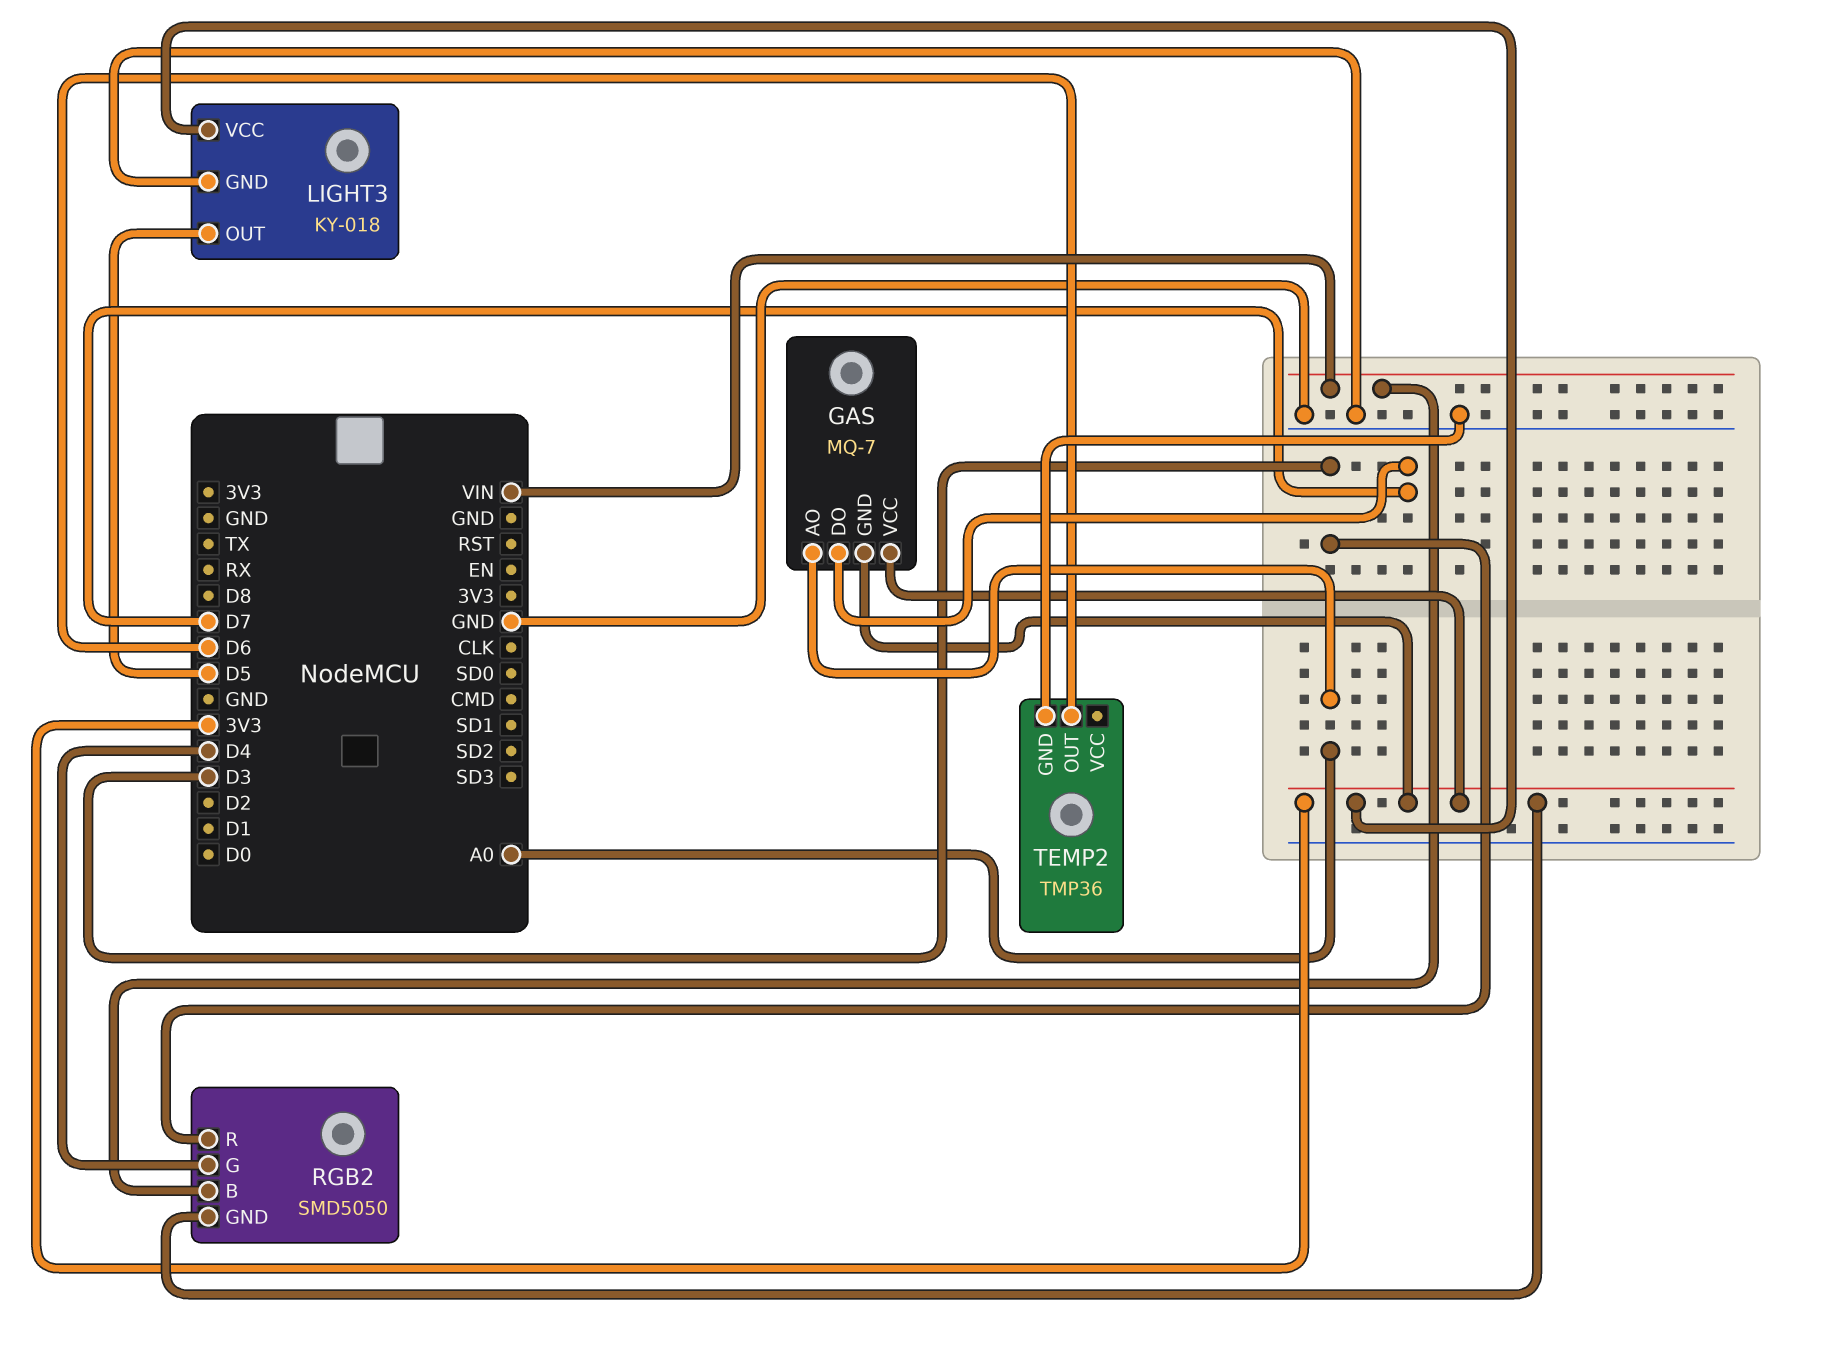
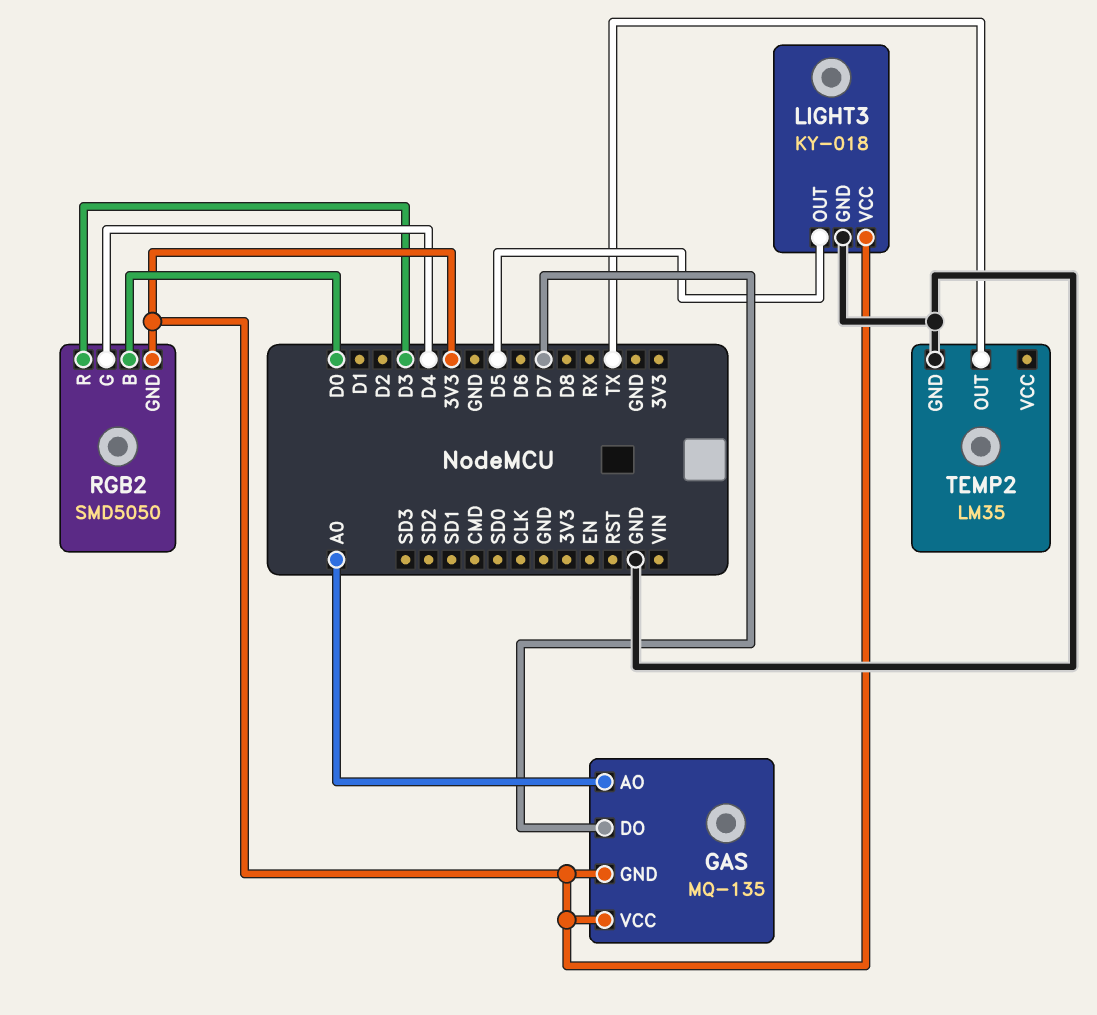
GAS: MQ-7 -> MQ-135
RGB2 pin B: VIN -> D0
TEMP2: TMP36 -> LM35
TEMP2 pin OUT: D6 -> TX

